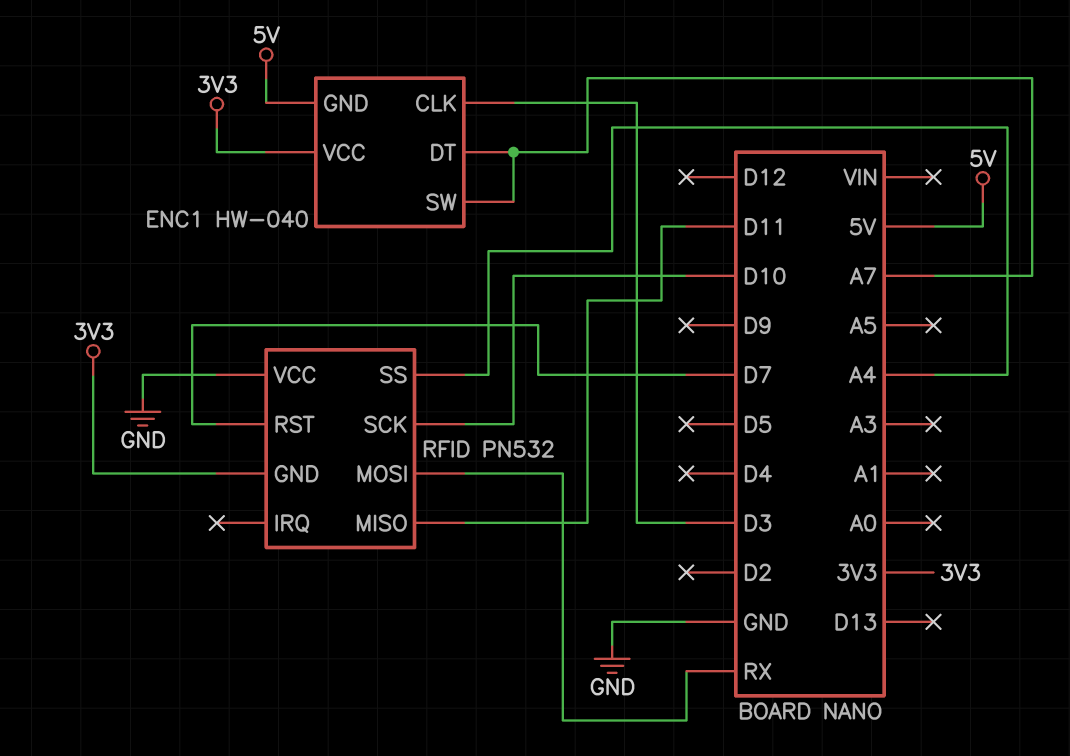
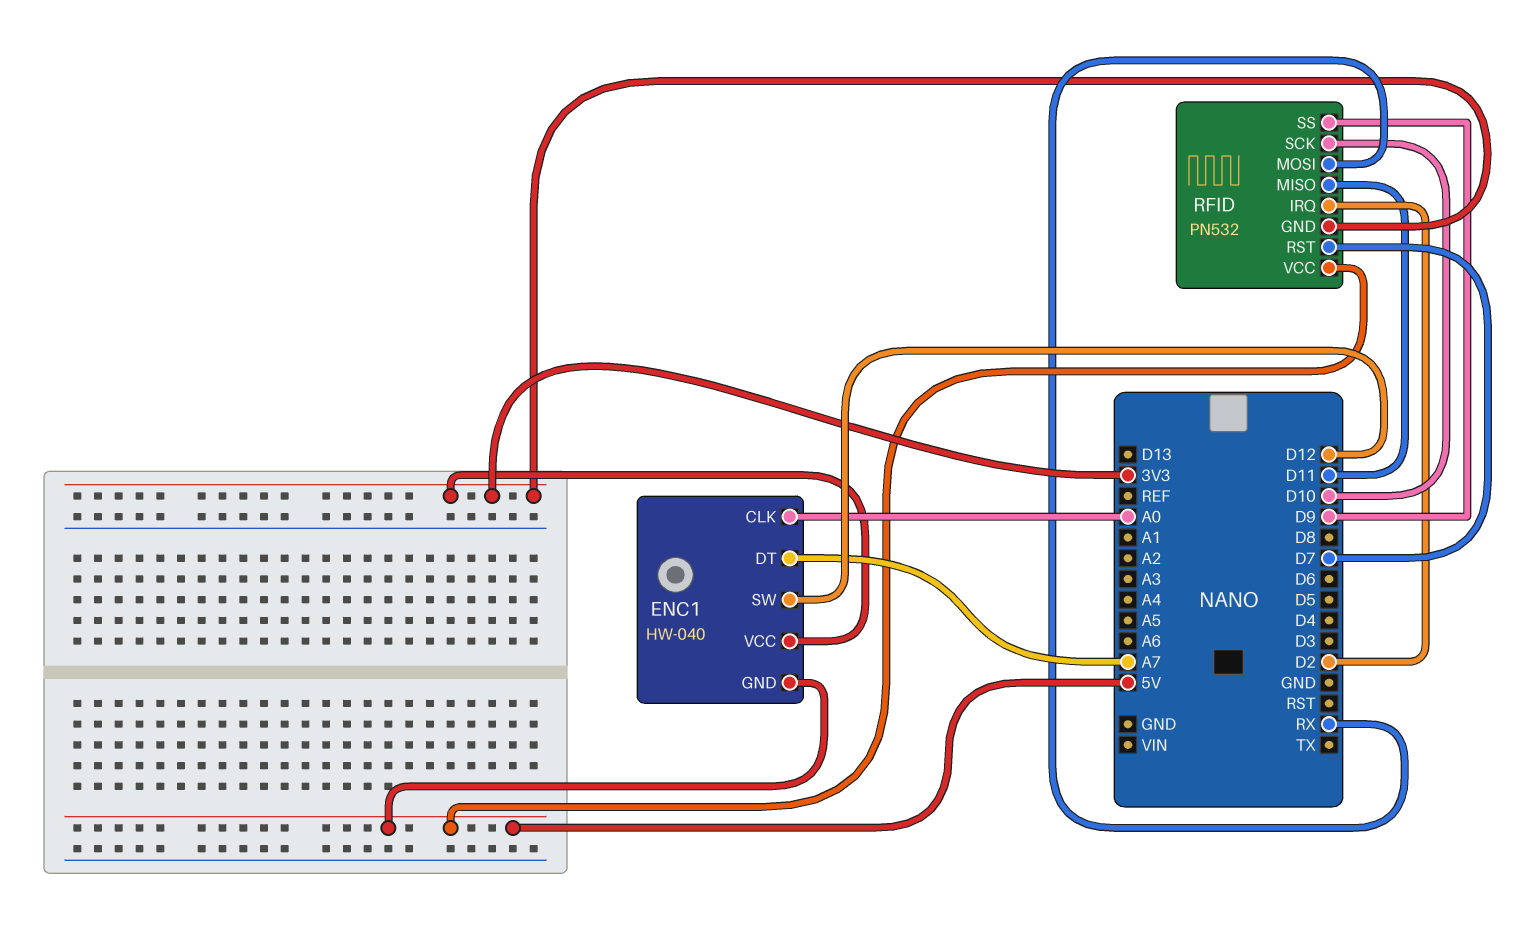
ENC1 pin CLK: D3 -> A0
ENC1 pin SW: A7 -> D12
RFID pin IRQ: none -> D2
RFID pin SS: A4 -> D9
RFID pin VCC: GND -> 5V

